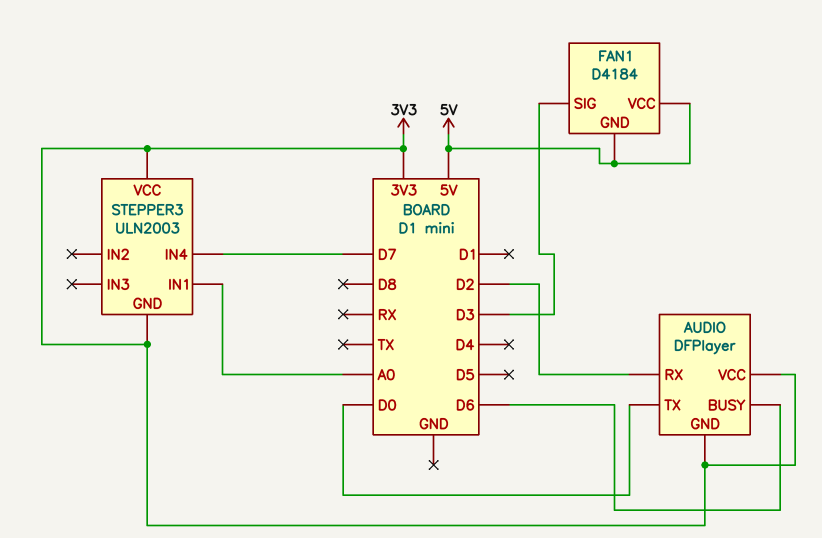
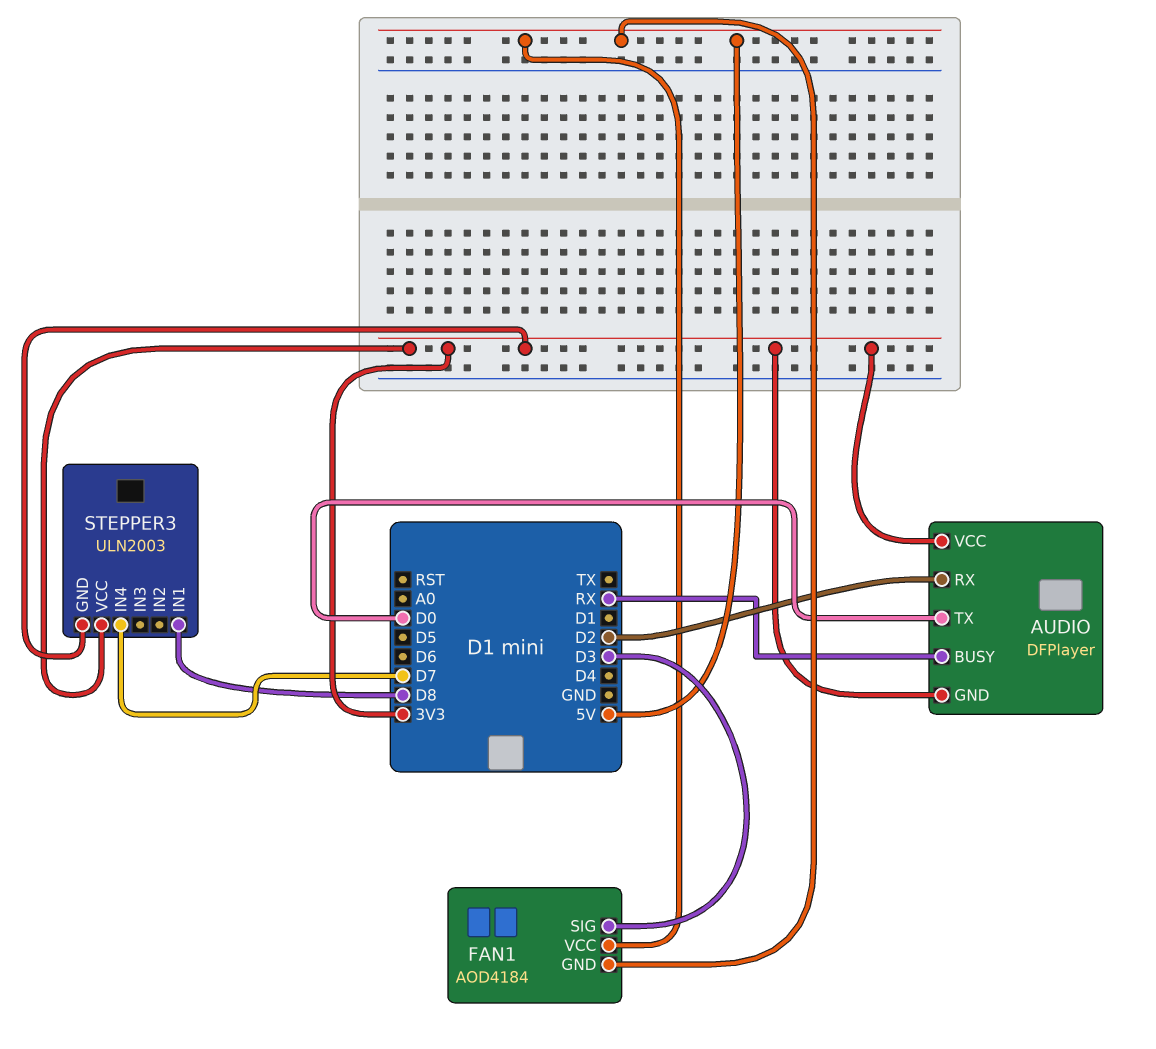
AUDIO pin BUSY: D6 -> RX
FAN1: D4184 -> AOD4184
STEPPER3 pin IN1: A0 -> D8

